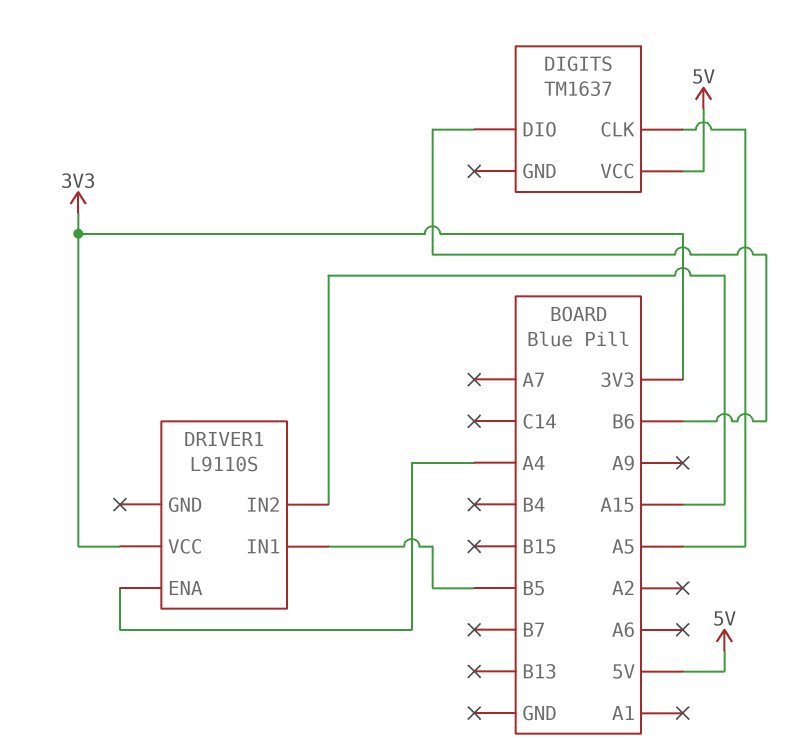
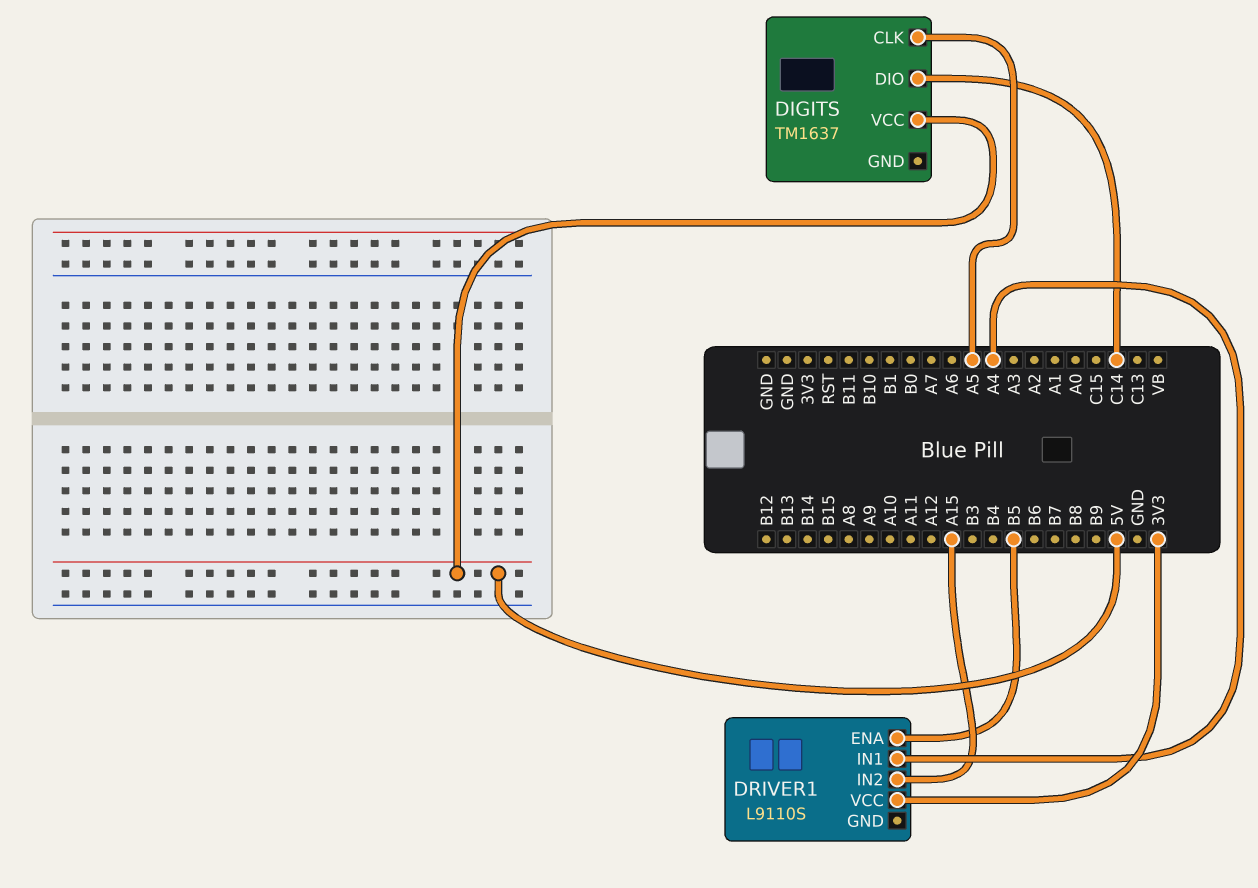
DIGITS pin DIO: B6 -> C14
DRIVER1 pin ENA: A4 -> B5
DRIVER1 pin IN1: B5 -> A4

